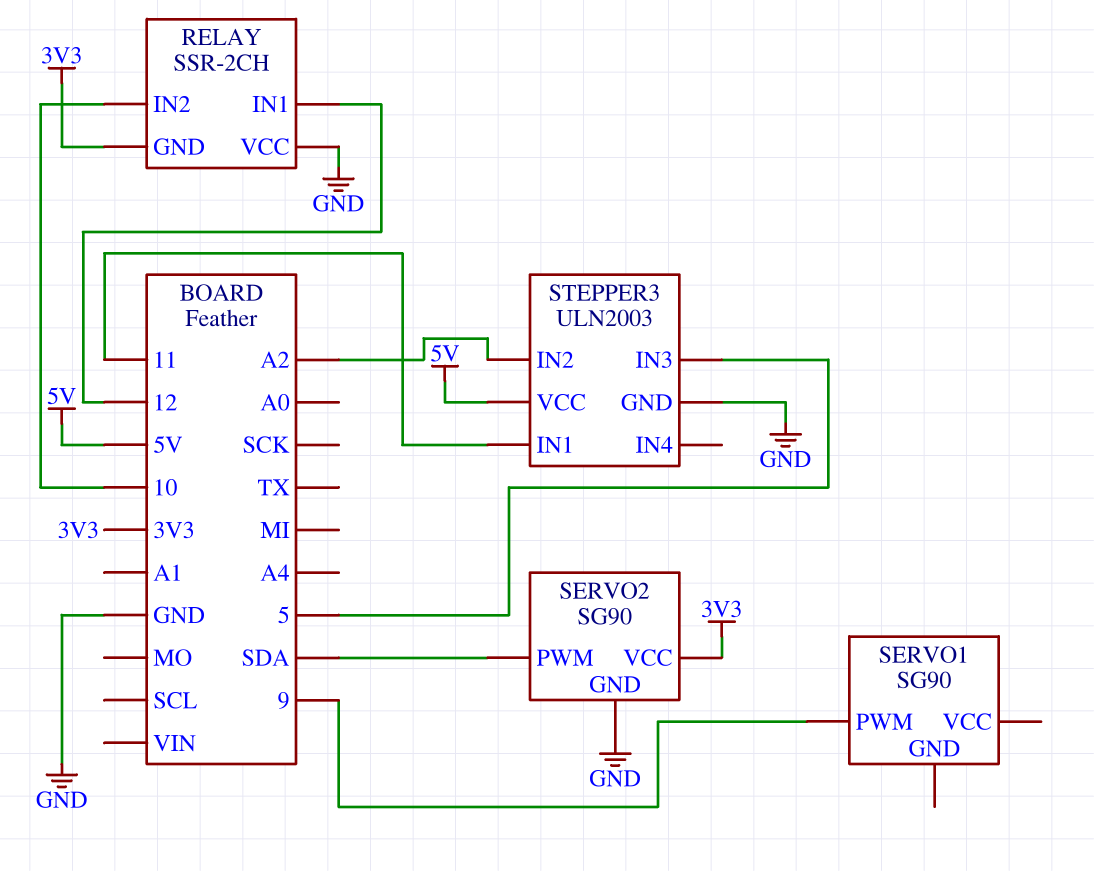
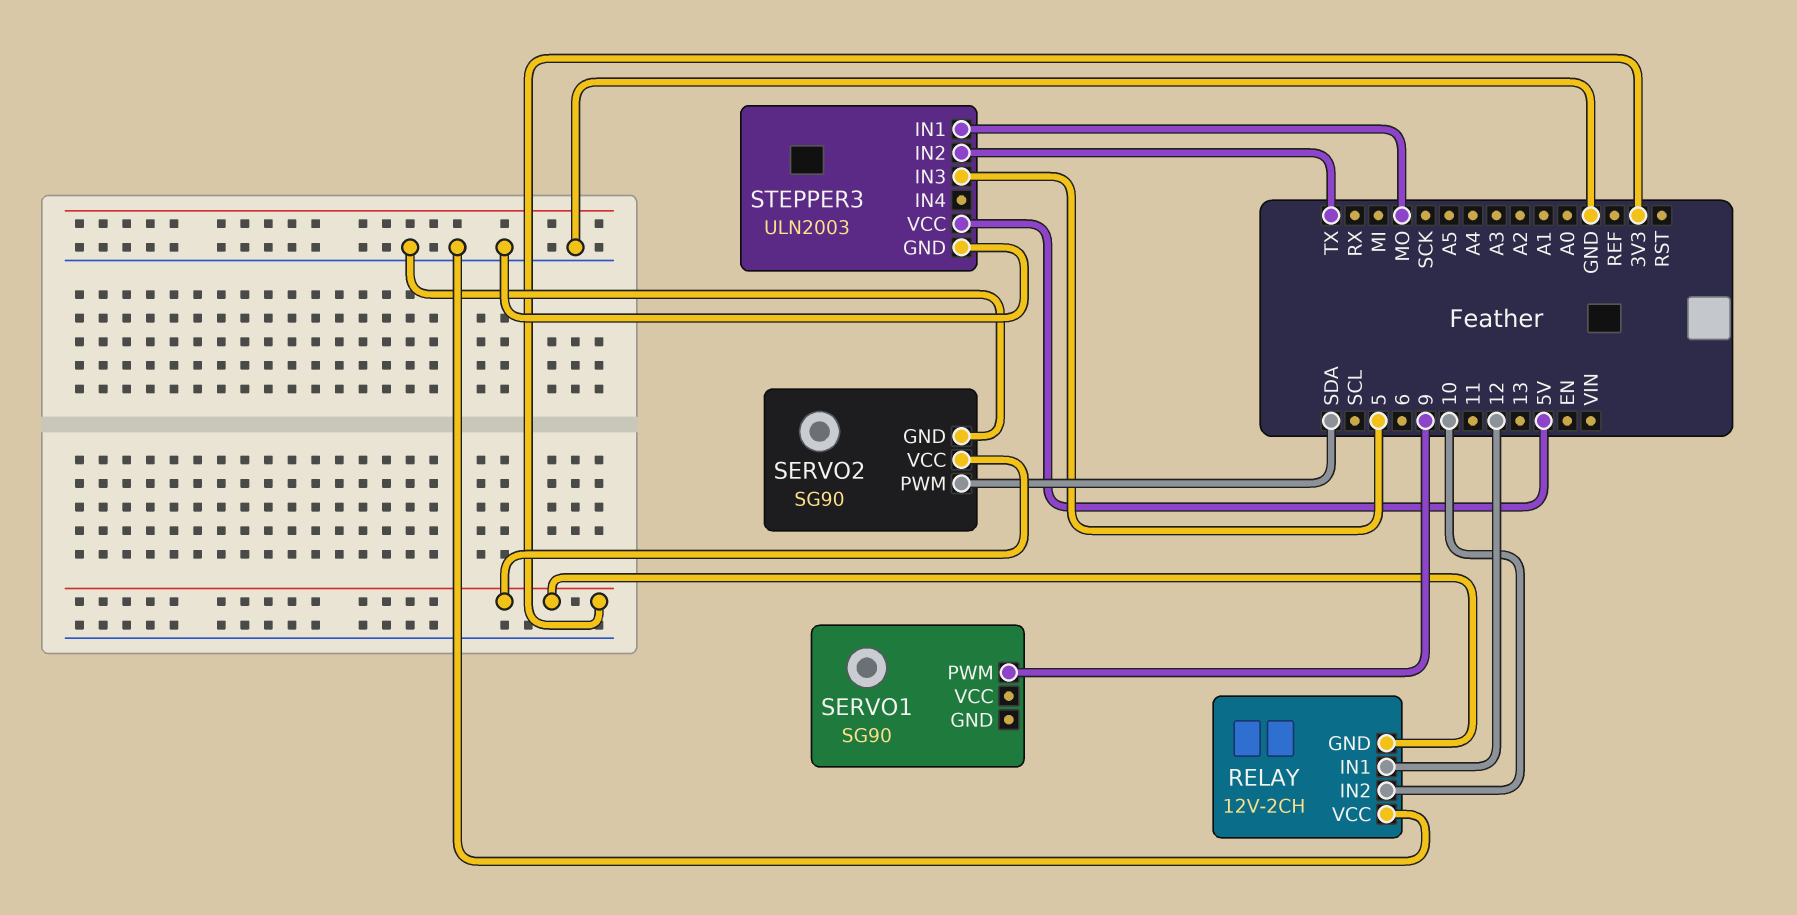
RELAY: SSR-2CH -> 12V-2CH
STEPPER3 pin IN1: 11 -> MO
STEPPER3 pin IN2: A2 -> TX

